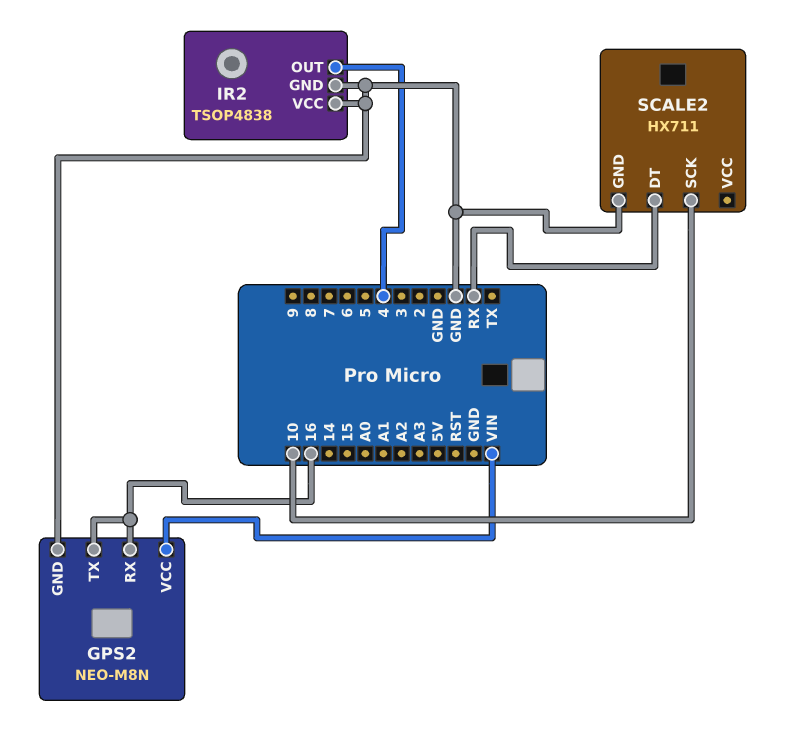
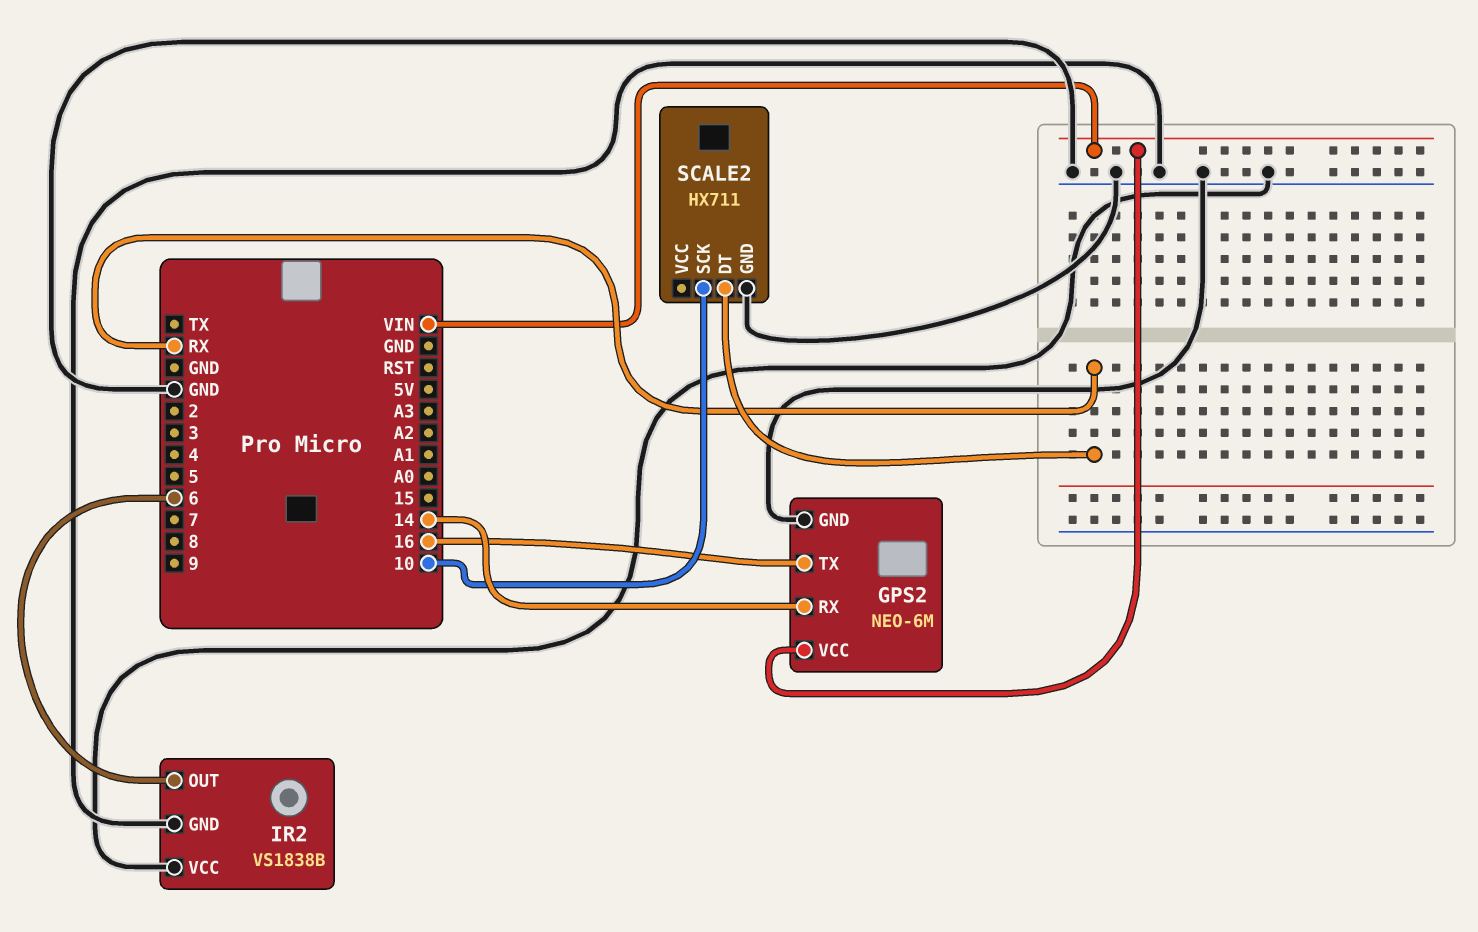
GPS2: NEO-M8N -> NEO-6M
GPS2 pin RX: 16 -> 14
IR2: TSOP4838 -> VS1838B
IR2 pin OUT: 4 -> 6

